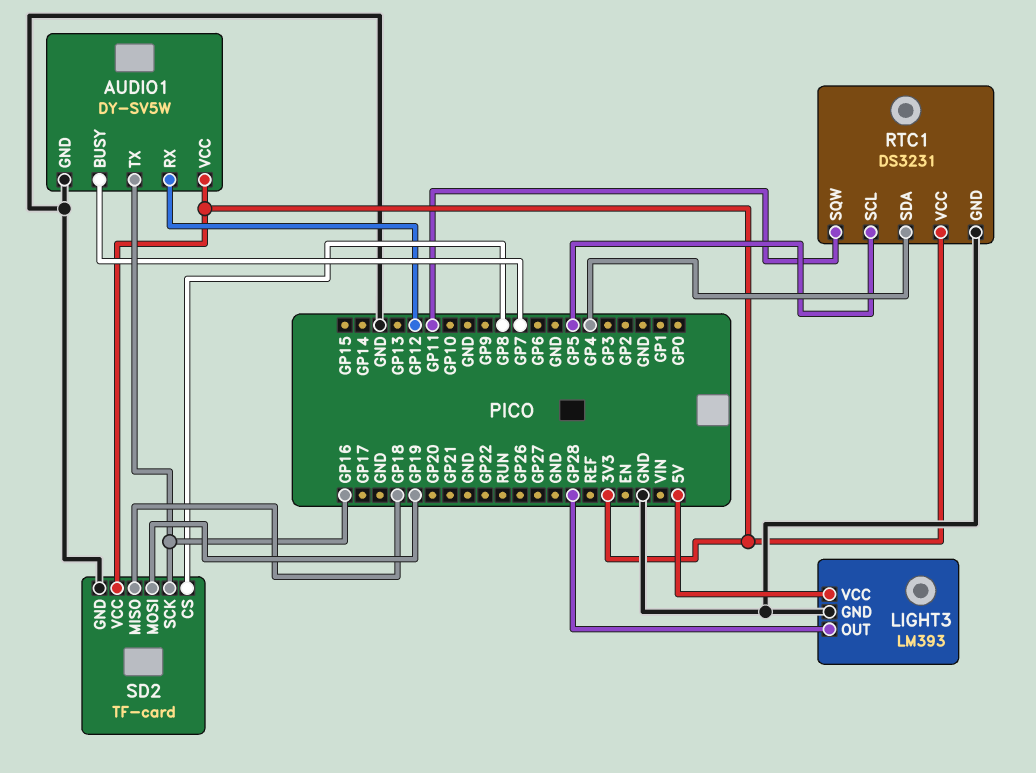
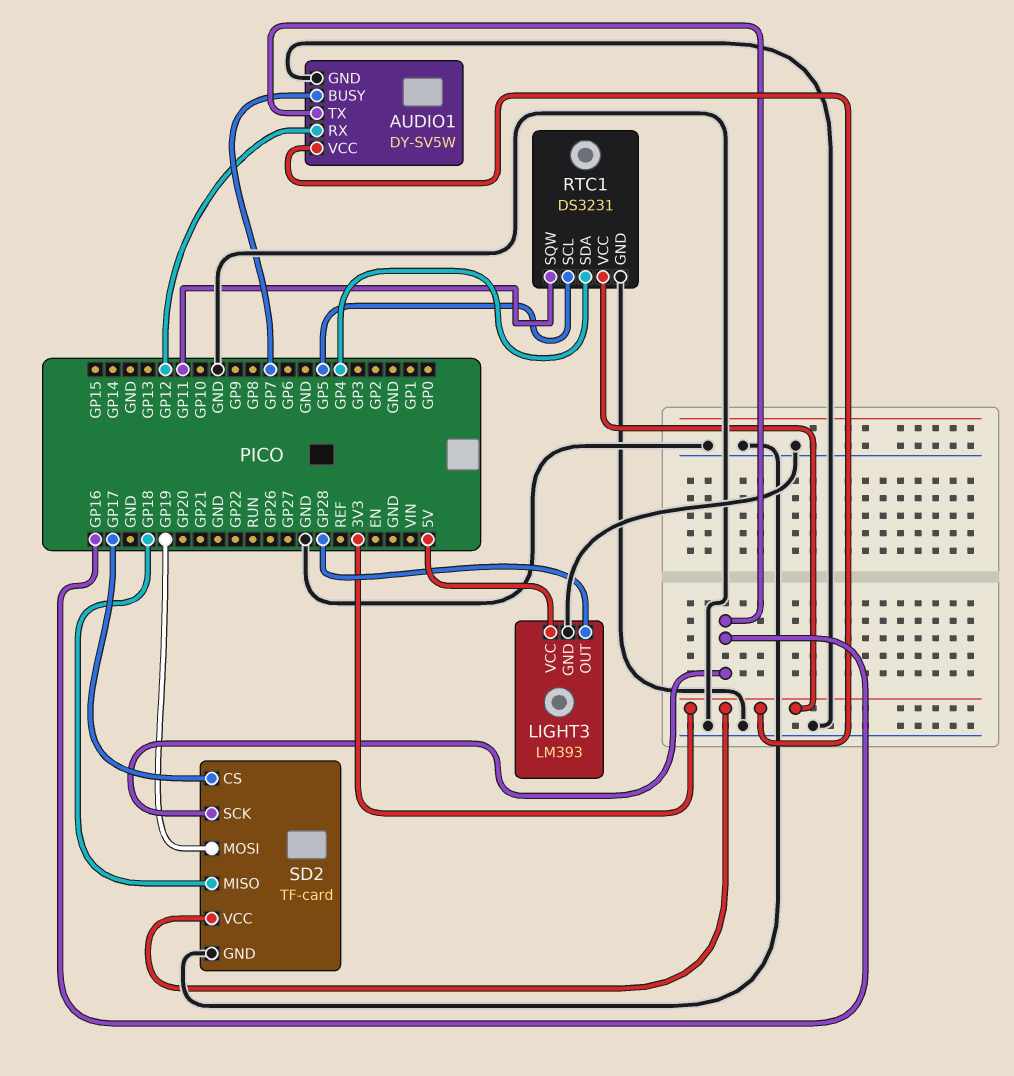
SD2 pin CS: GP8 -> GP17

